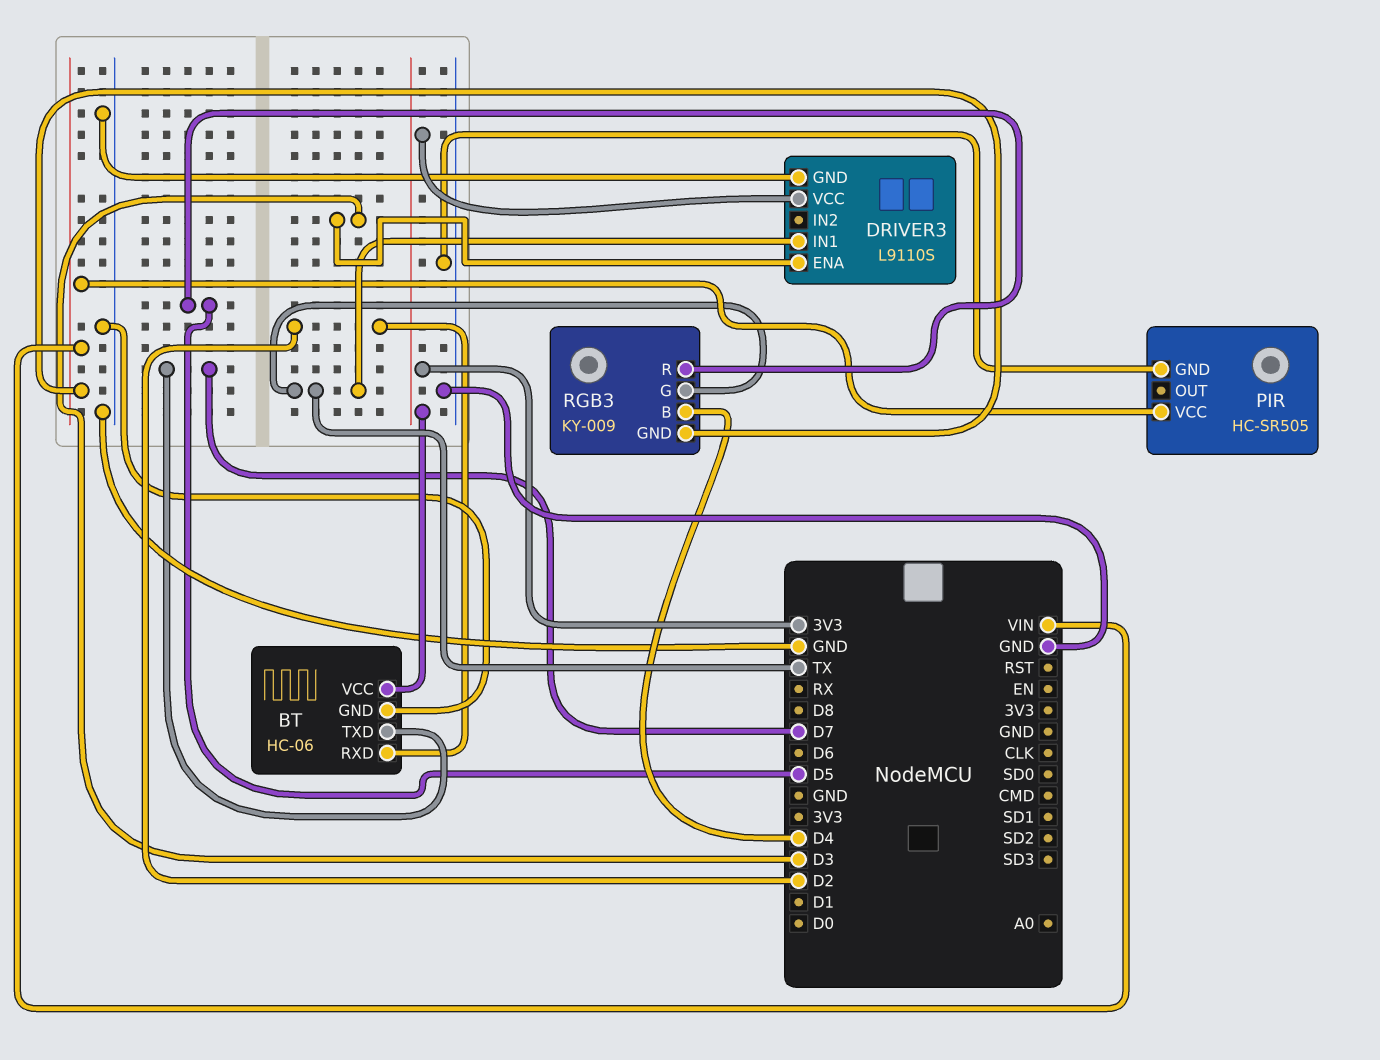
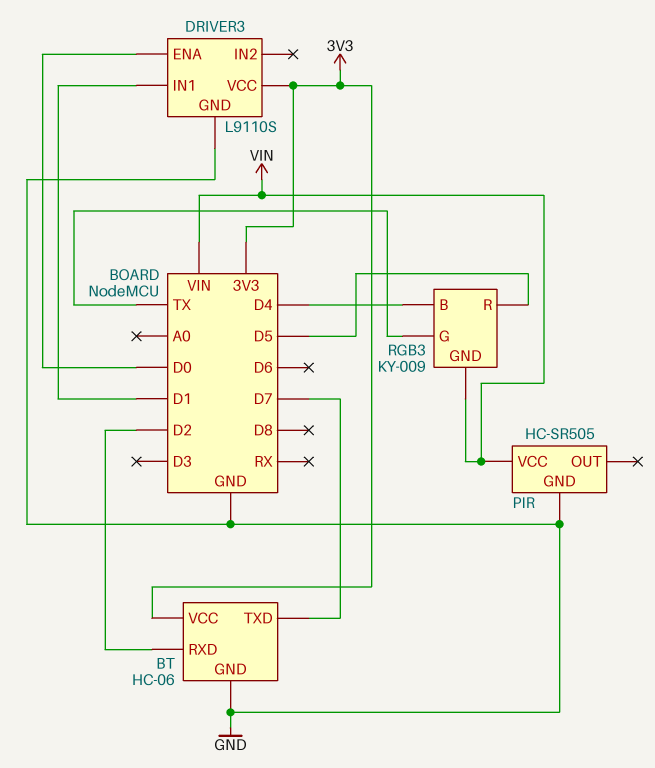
DRIVER3 pin ENA: D3 -> D0
DRIVER3 pin IN1: TX -> D1

